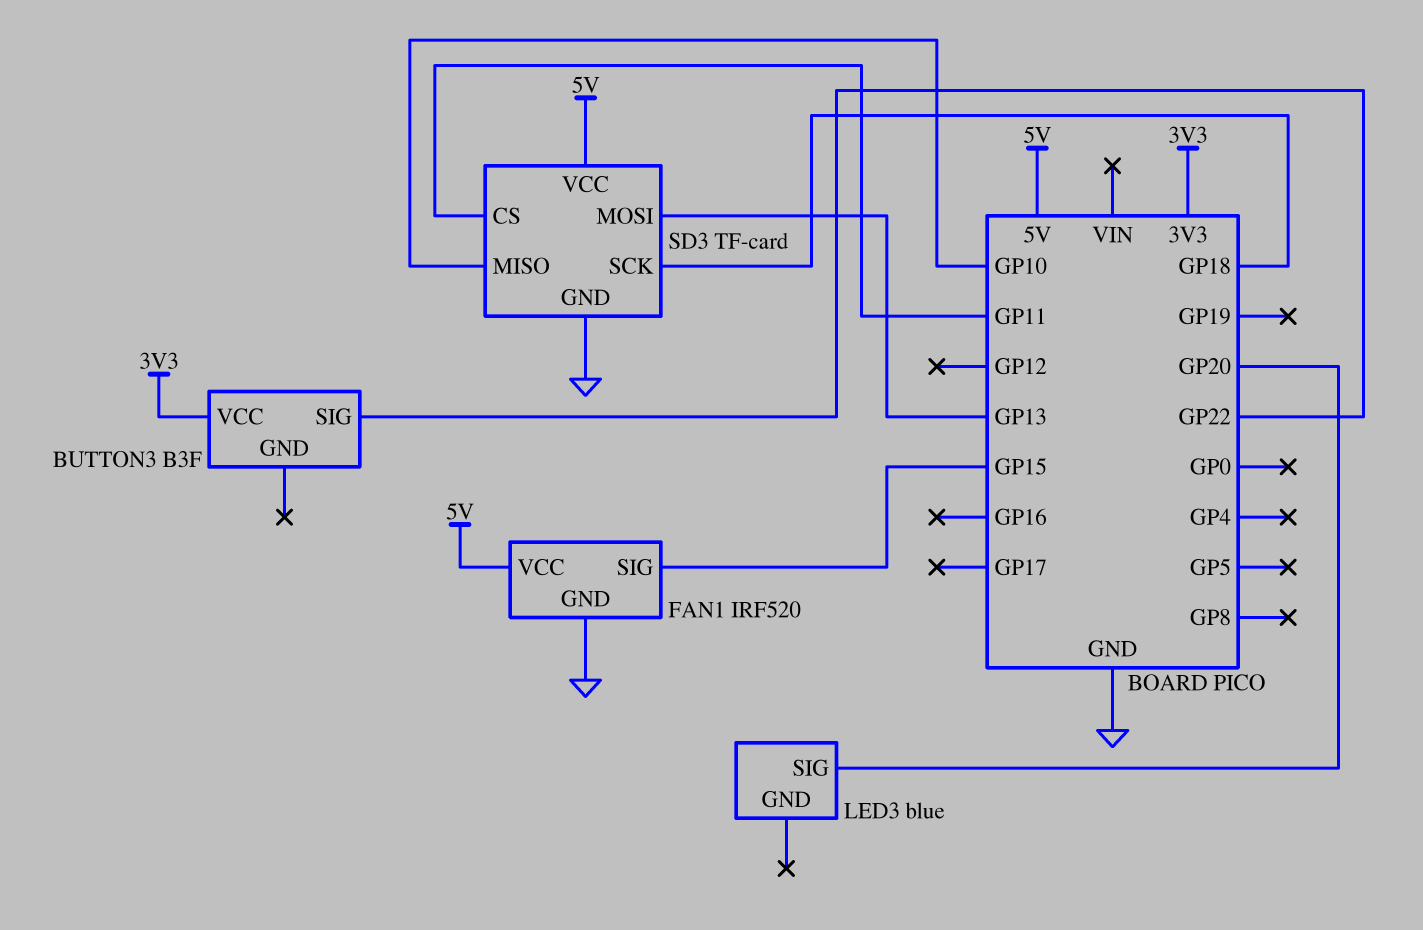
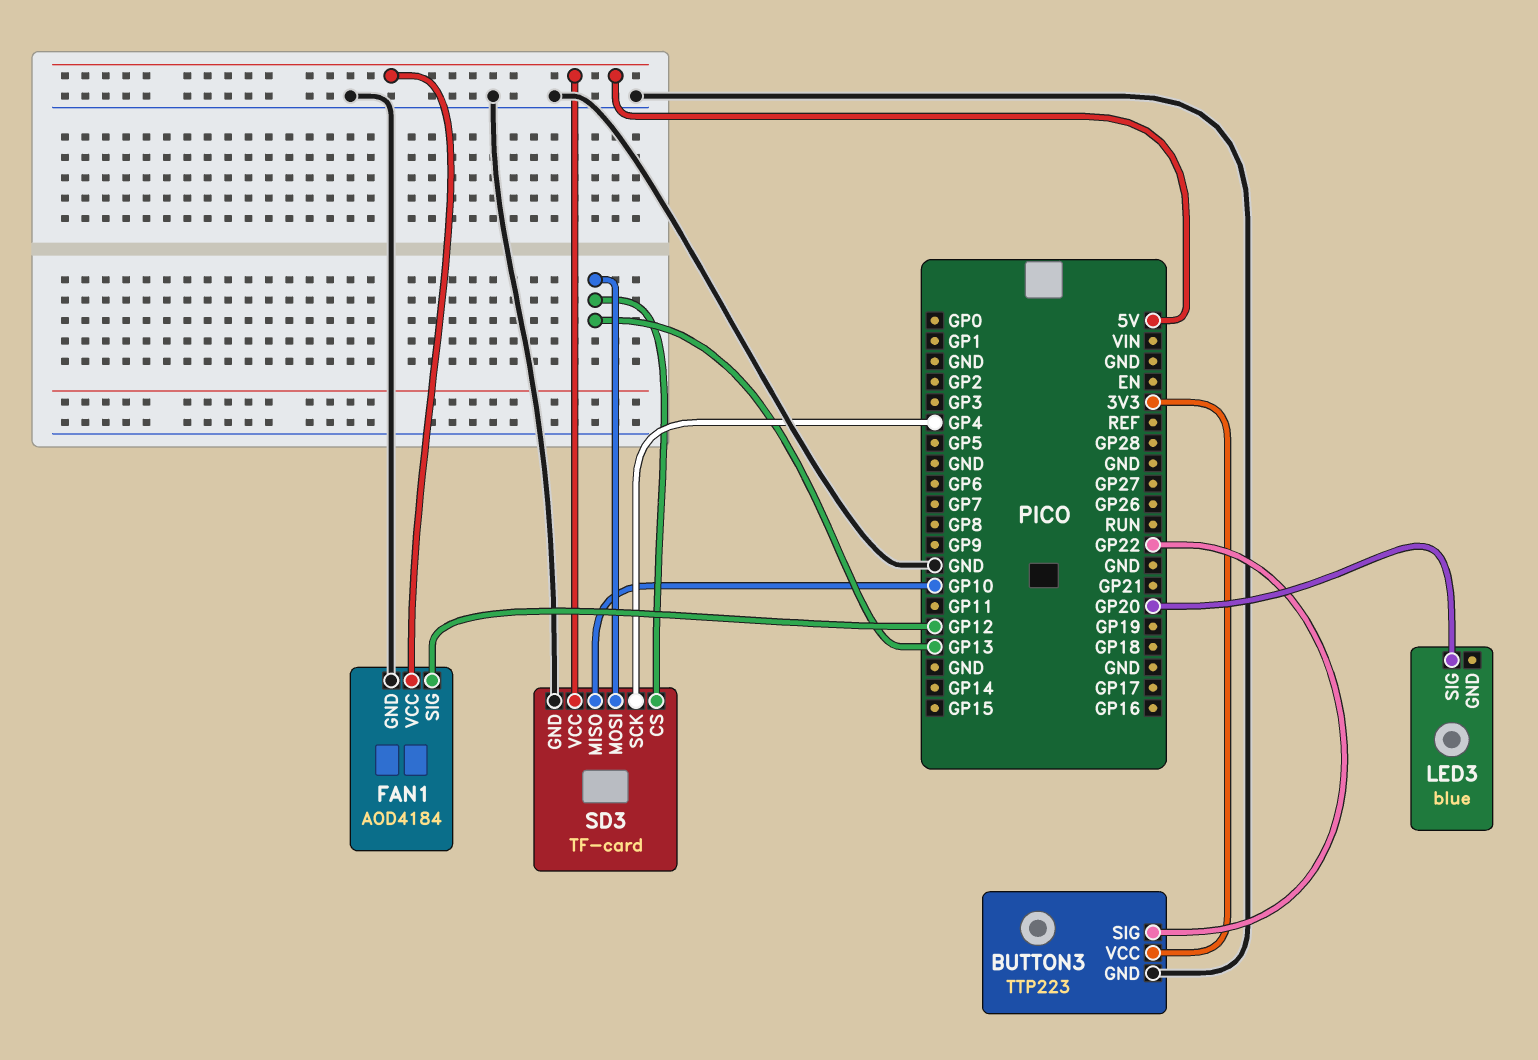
BUTTON3: B3F -> TTP223
BUTTON3 pin GND: none -> GND
FAN1: IRF520 -> AOD4184
FAN1 pin SIG: GP15 -> GP12
SD3 pin CS: GP11 -> GP13
SD3 pin SCK: GP18 -> GP4

